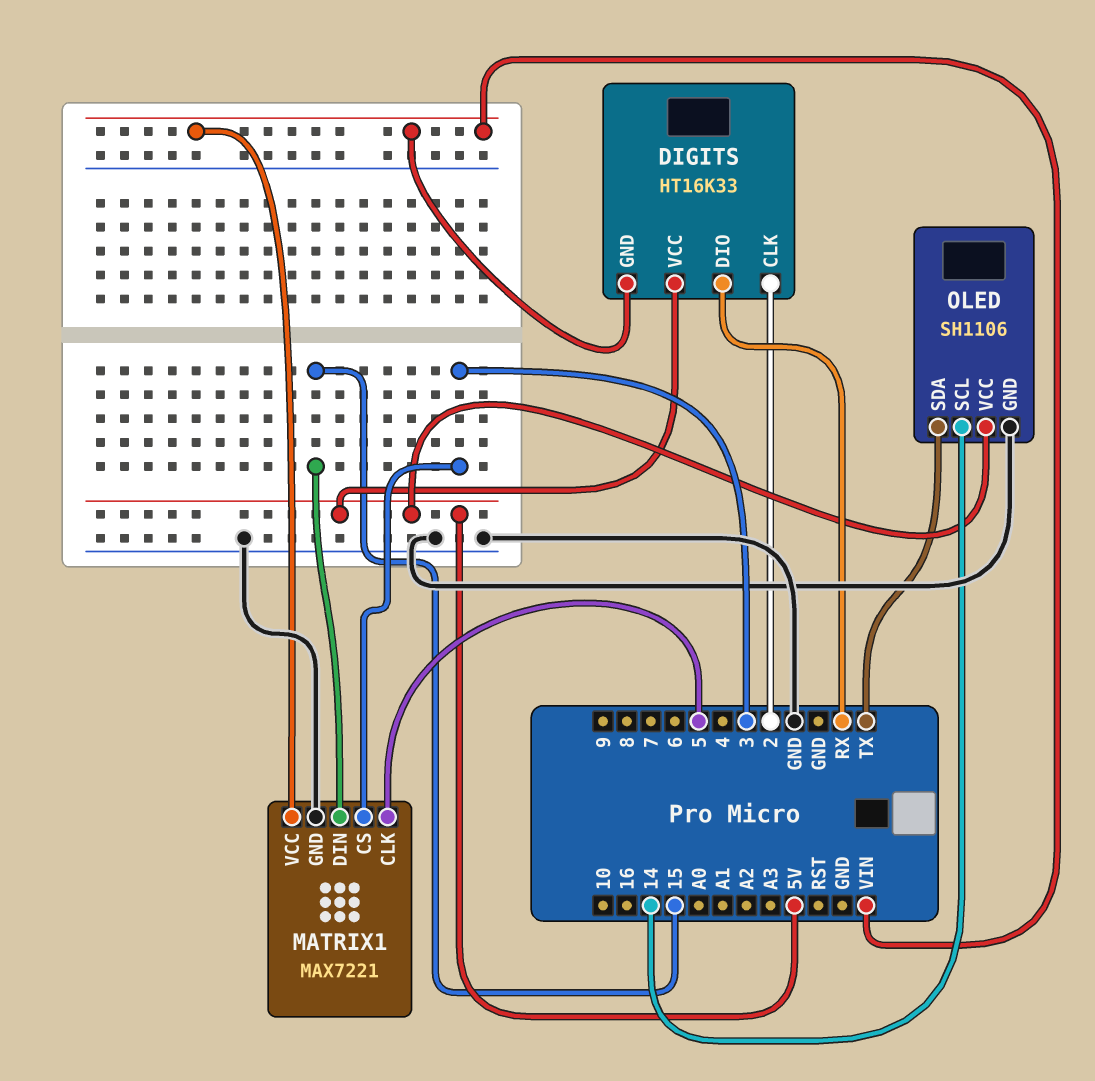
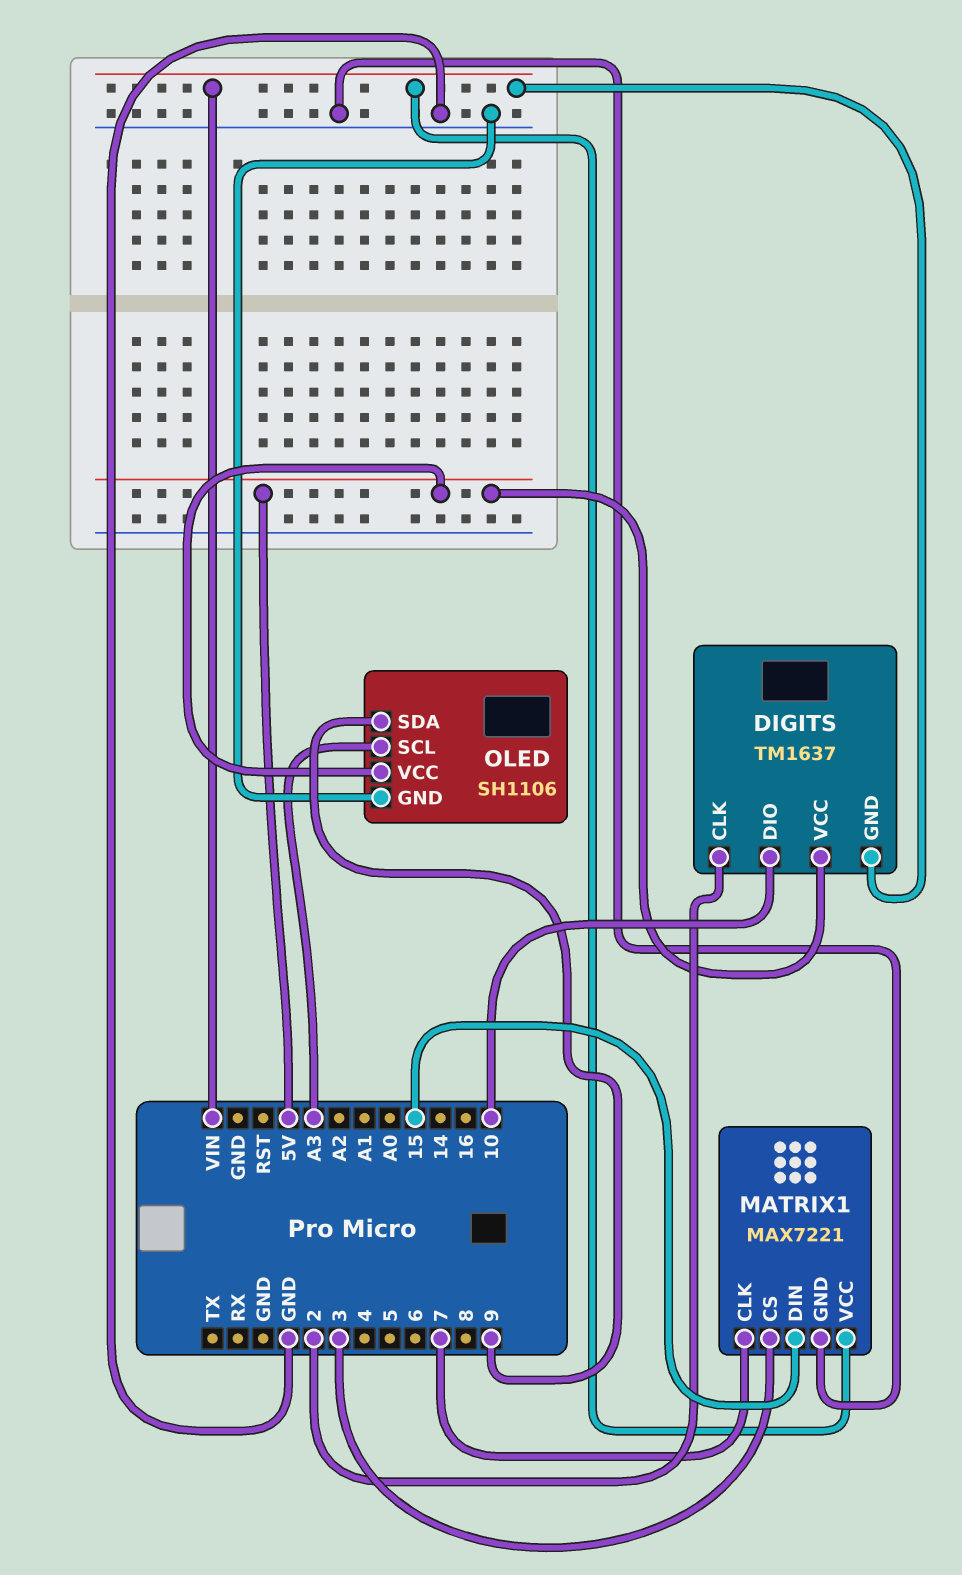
DIGITS: HT16K33 -> TM1637
DIGITS pin DIO: RX -> 10
MATRIX1 pin CLK: 5 -> 7
OLED pin SCL: 14 -> A3
OLED pin SDA: TX -> 9

